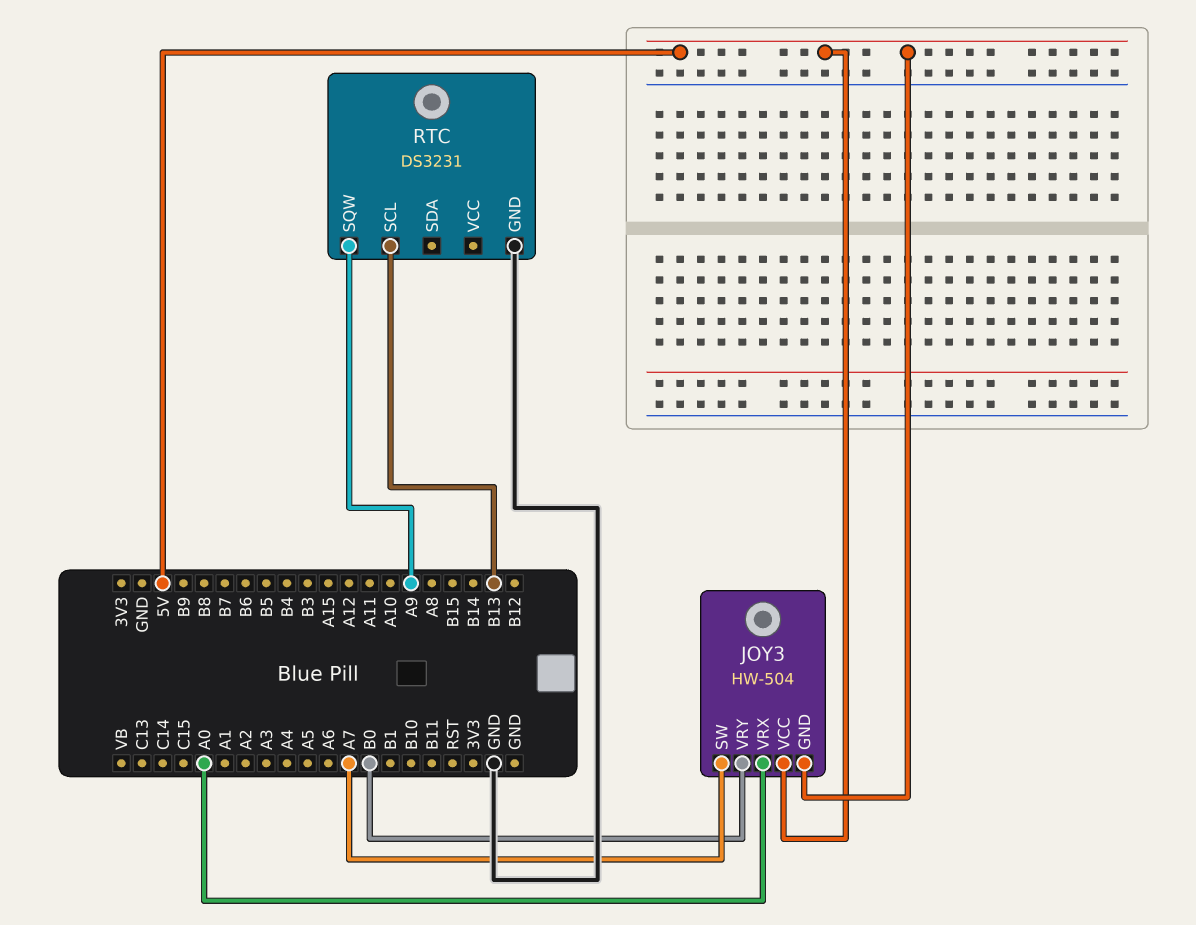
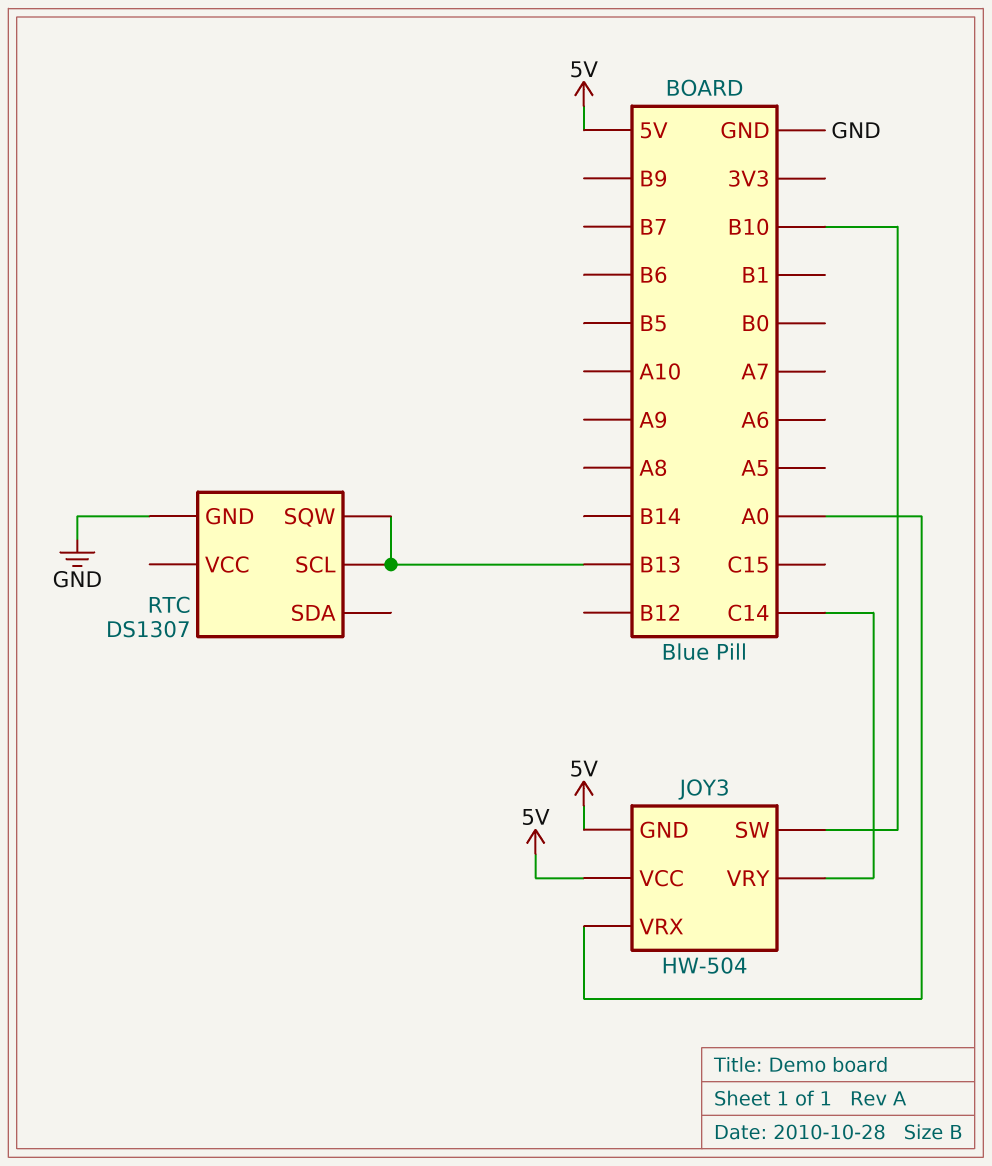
JOY3 pin SW: A7 -> B10
JOY3 pin VRY: B0 -> C14
RTC: DS3231 -> DS1307
RTC pin SQW: A9 -> B13

